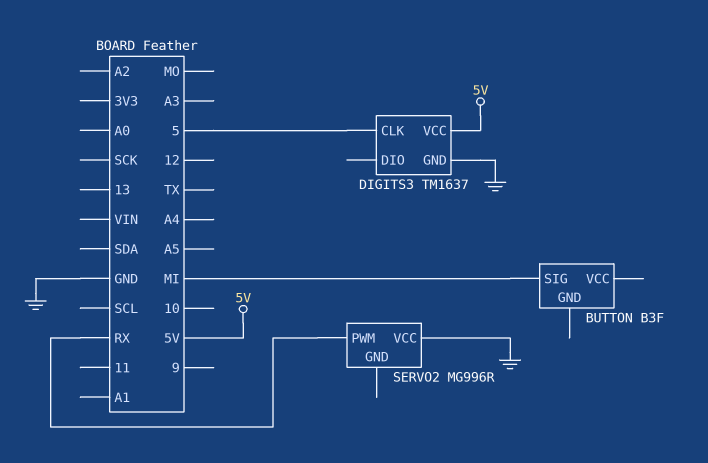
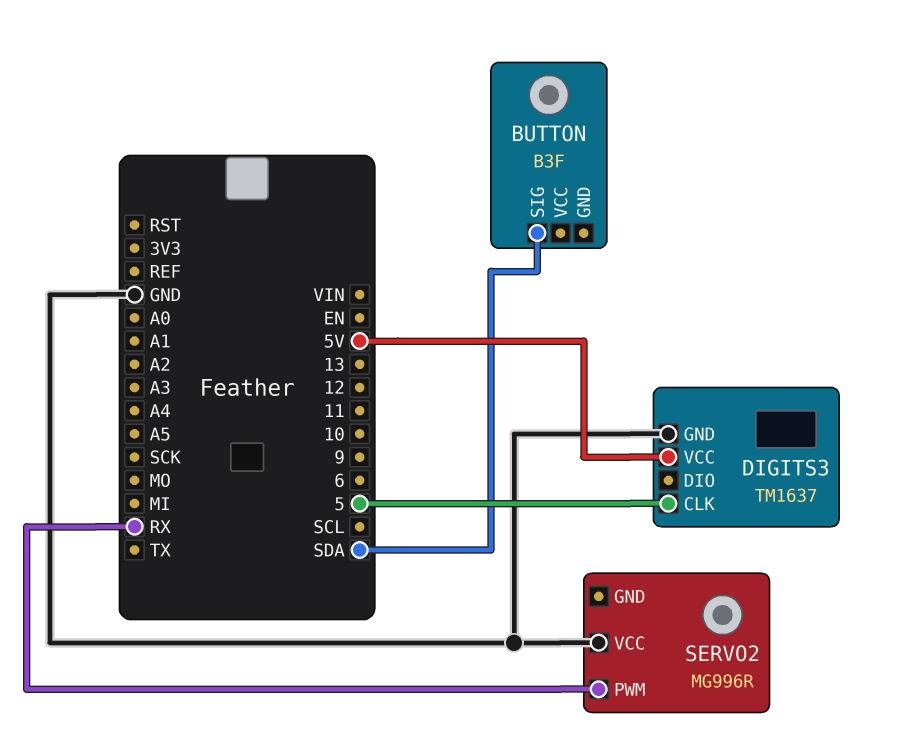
BUTTON pin SIG: MI -> SDA

